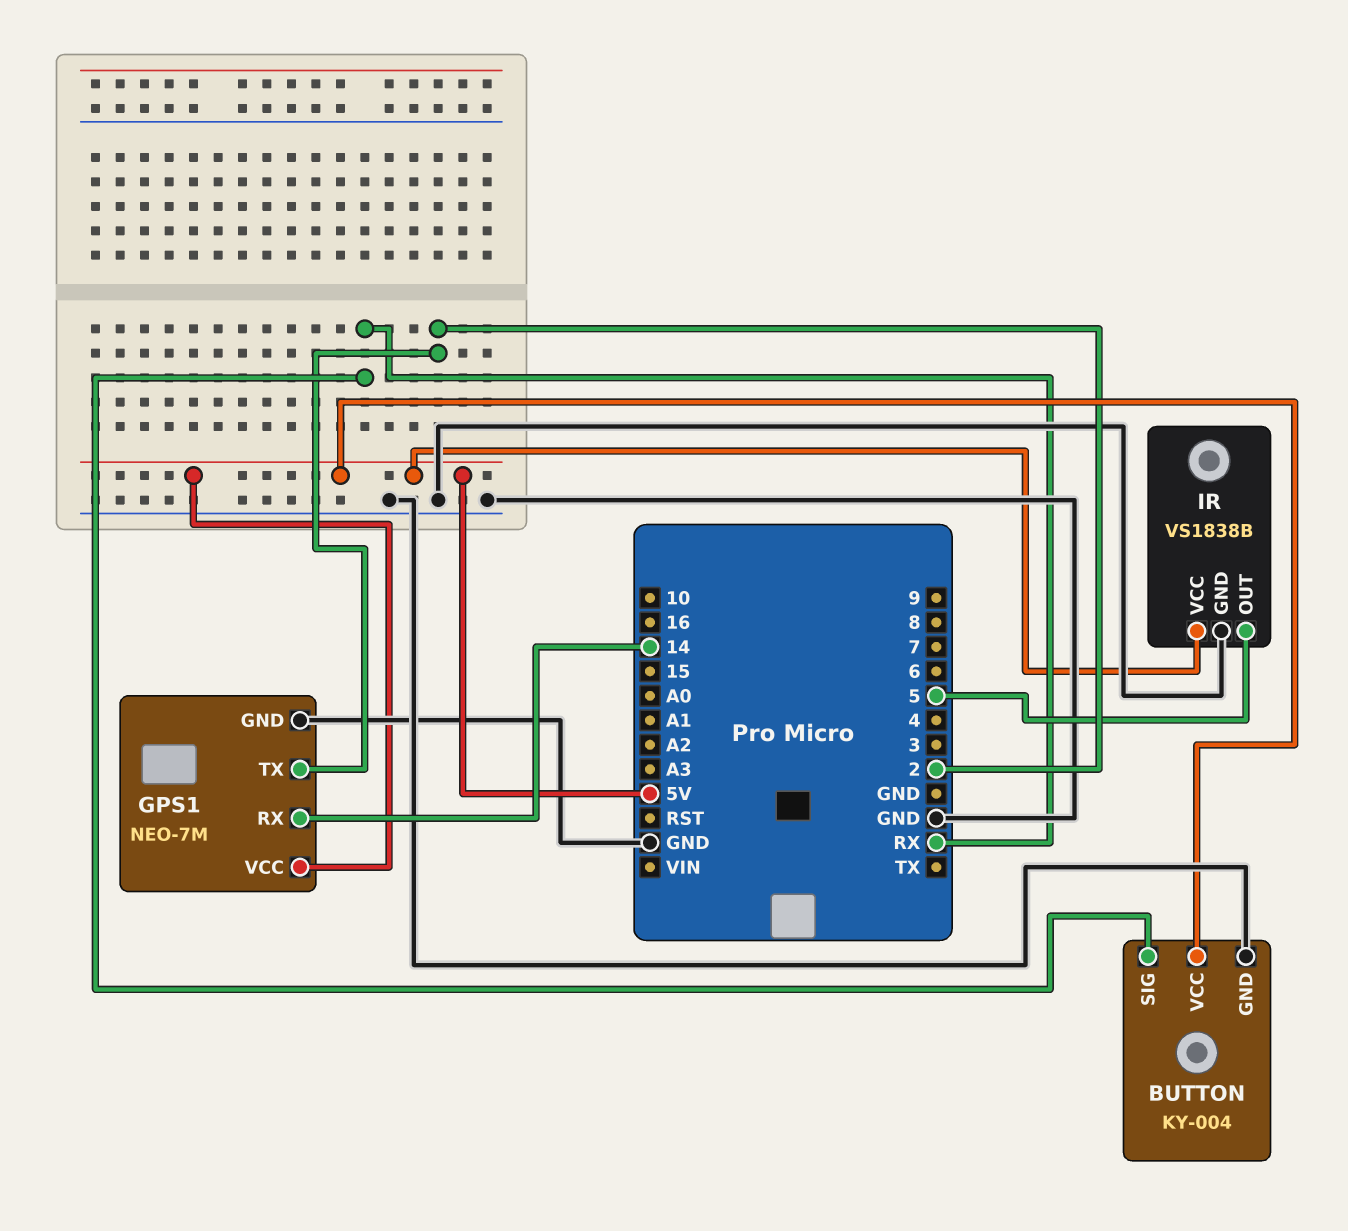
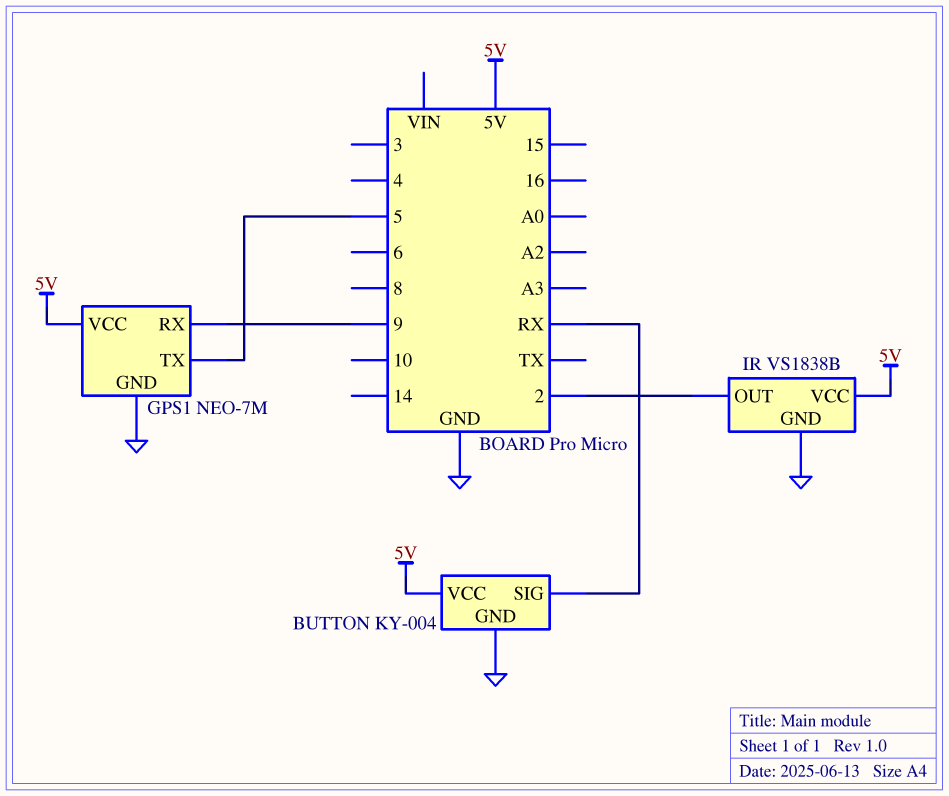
GPS1 pin RX: 14 -> 9
GPS1 pin TX: 2 -> 5
IR pin OUT: 5 -> 2

